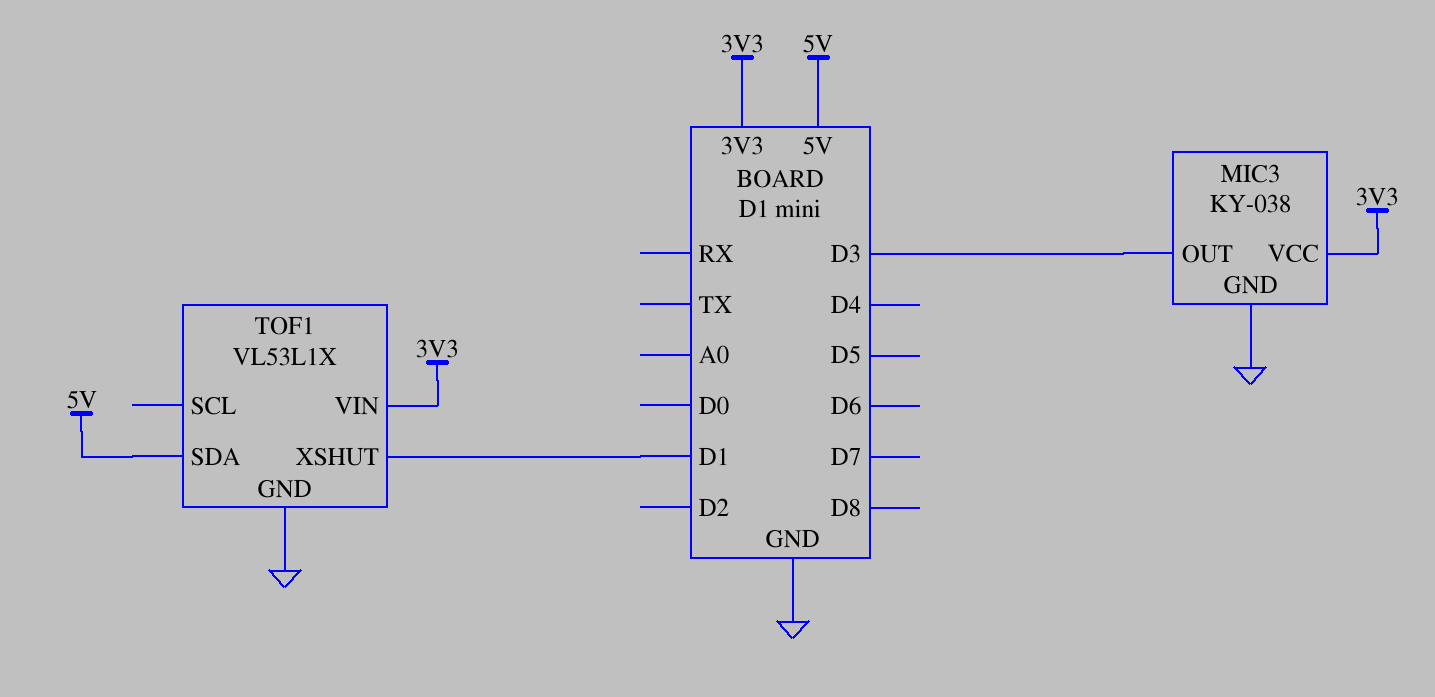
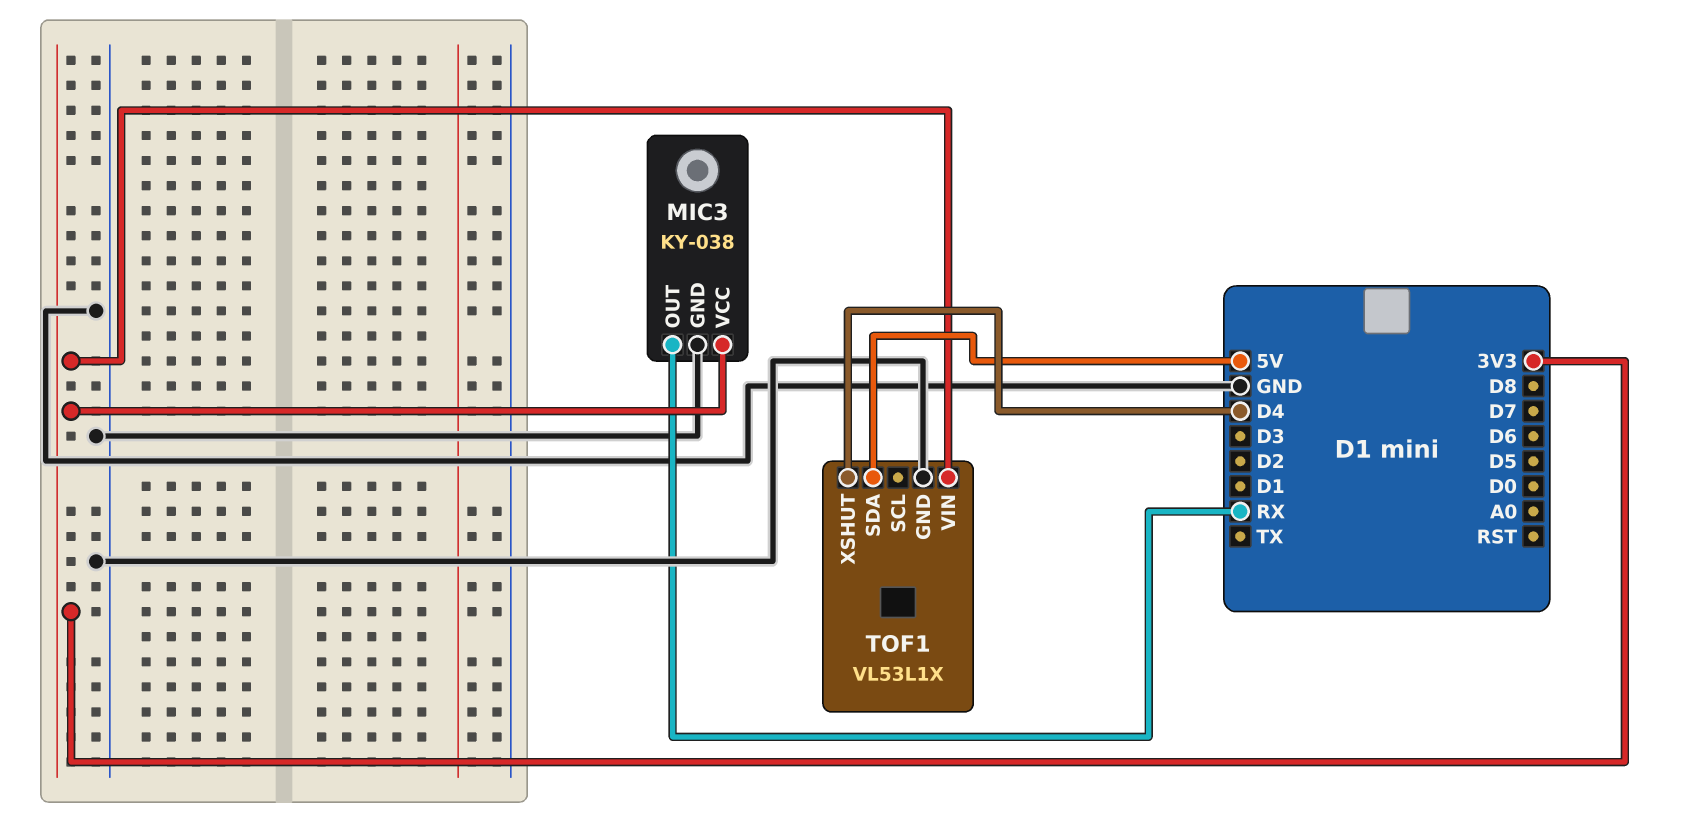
MIC3 pin OUT: D3 -> RX
TOF1 pin XSHUT: D1 -> D4

